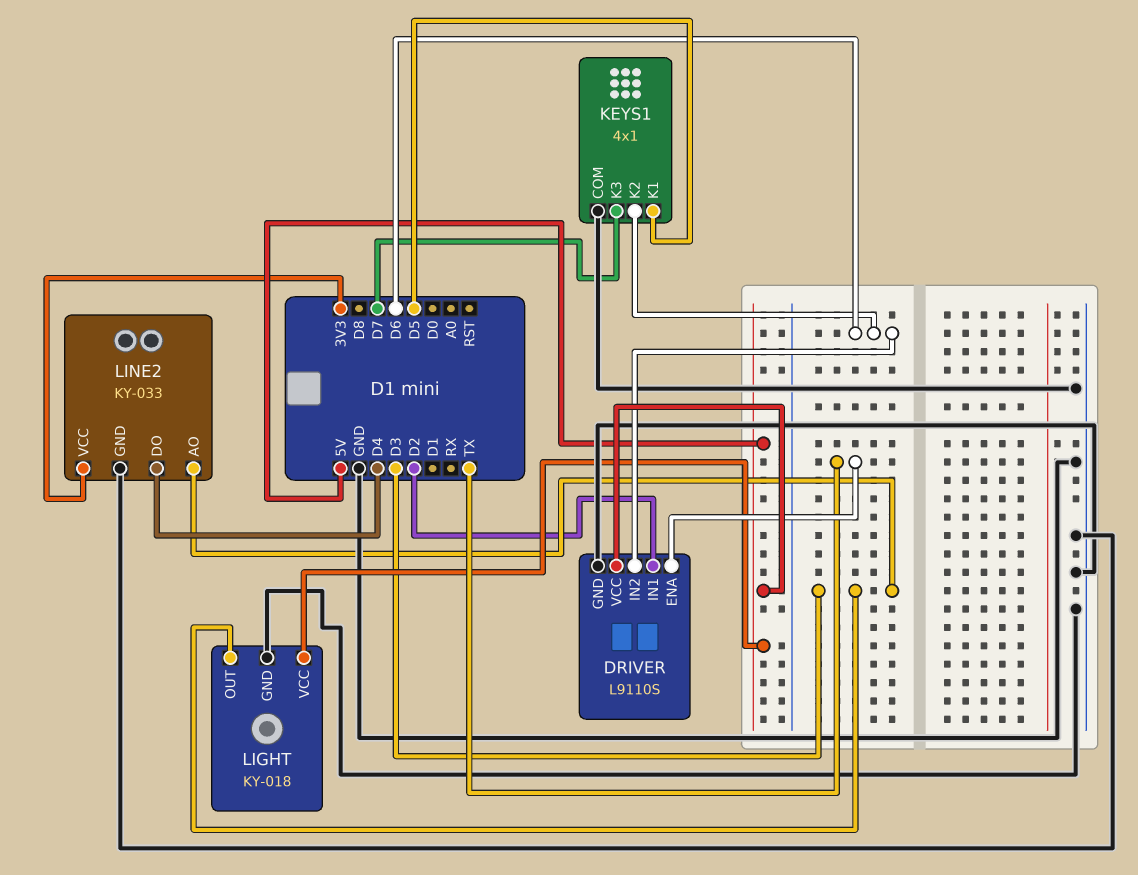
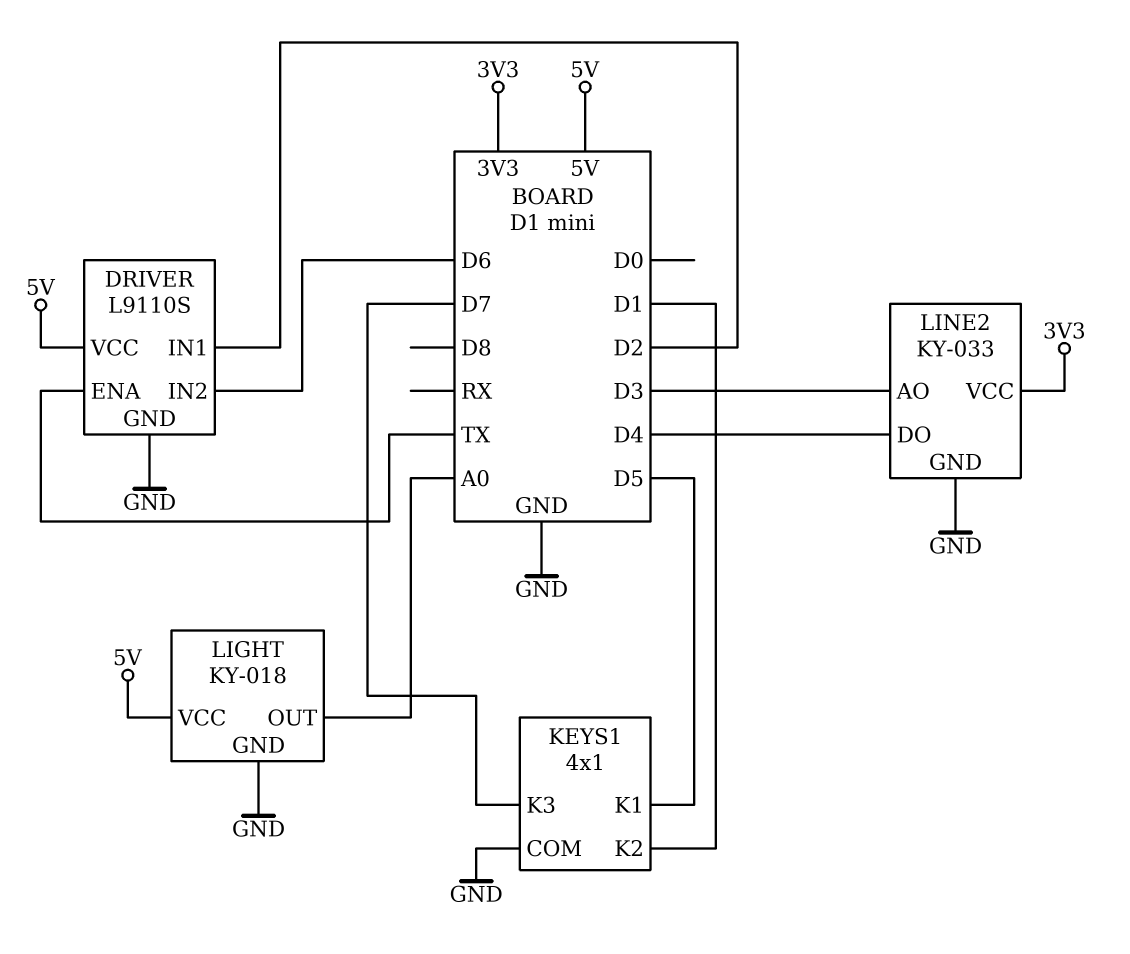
KEYS1 pin K2: D6 -> D1
LIGHT pin OUT: D3 -> A0

